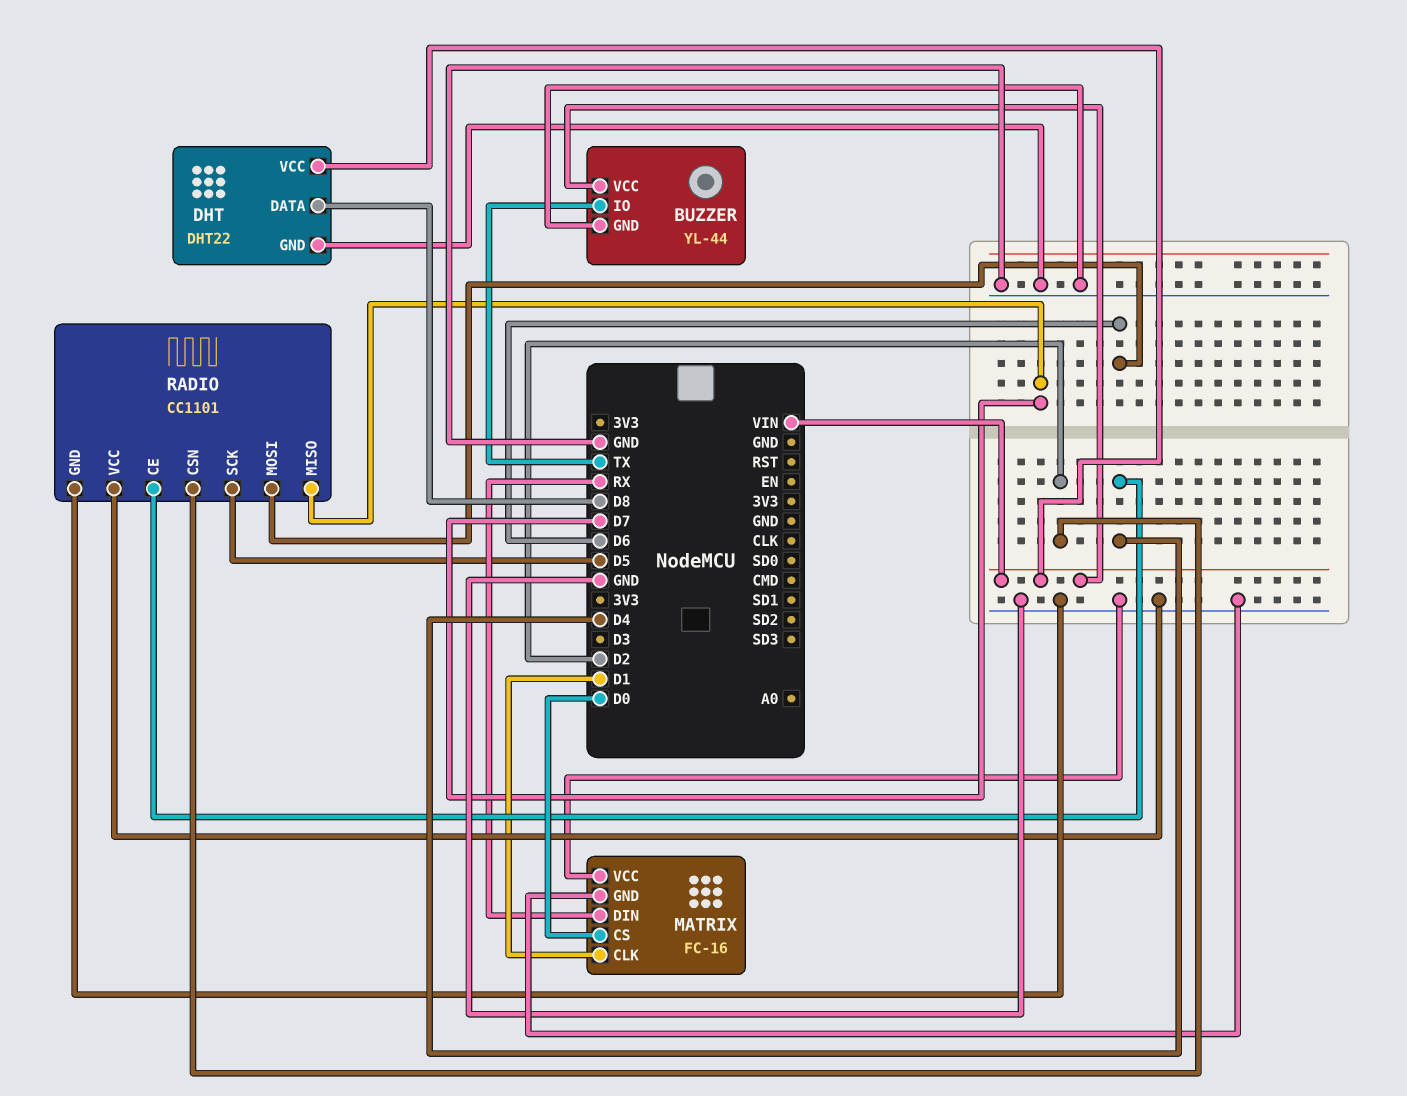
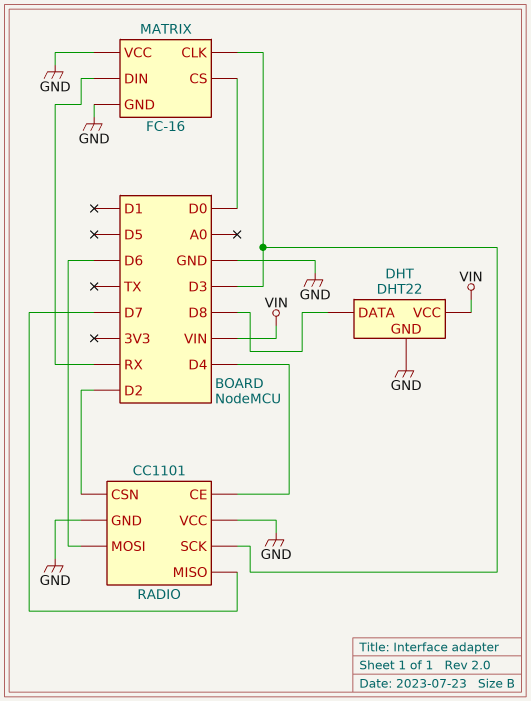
BUZZER: YL-44 -> none
BUZZER pin GND: GND -> none
BUZZER pin IO: TX -> none
BUZZER pin VCC: VIN -> none
MATRIX pin CLK: D1 -> D3
RADIO pin SCK: D5 -> D3

